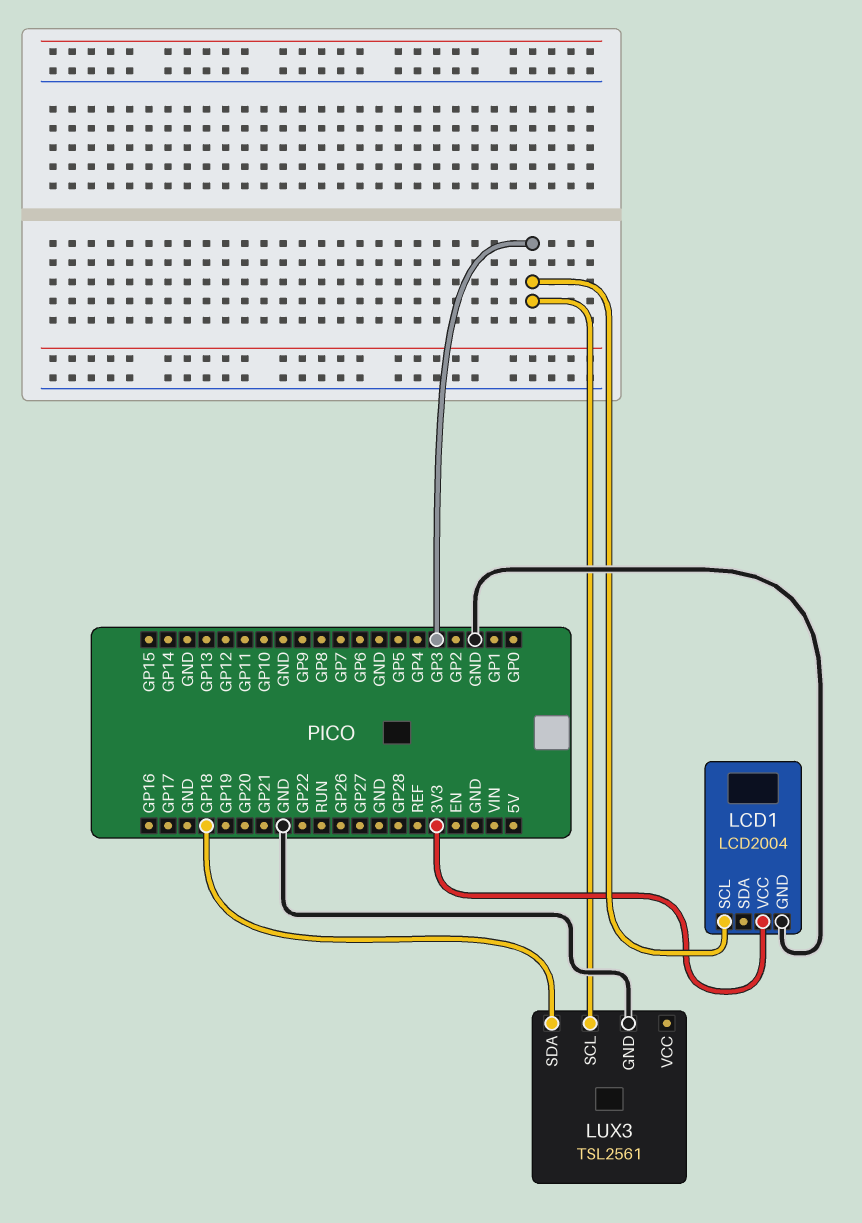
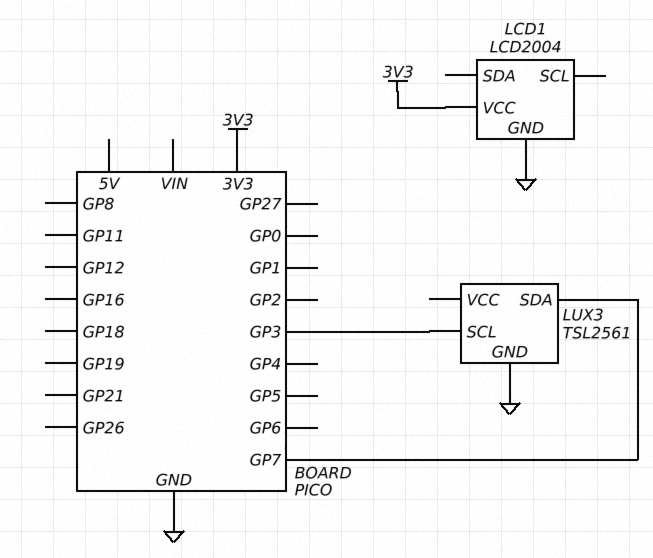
LCD1 pin SCL: GP3 -> none
LUX3 pin SDA: GP18 -> GP7

